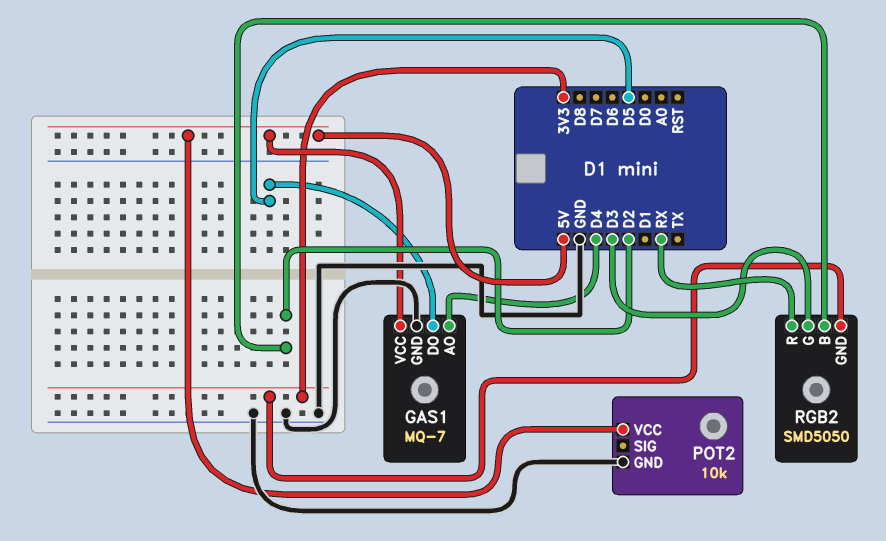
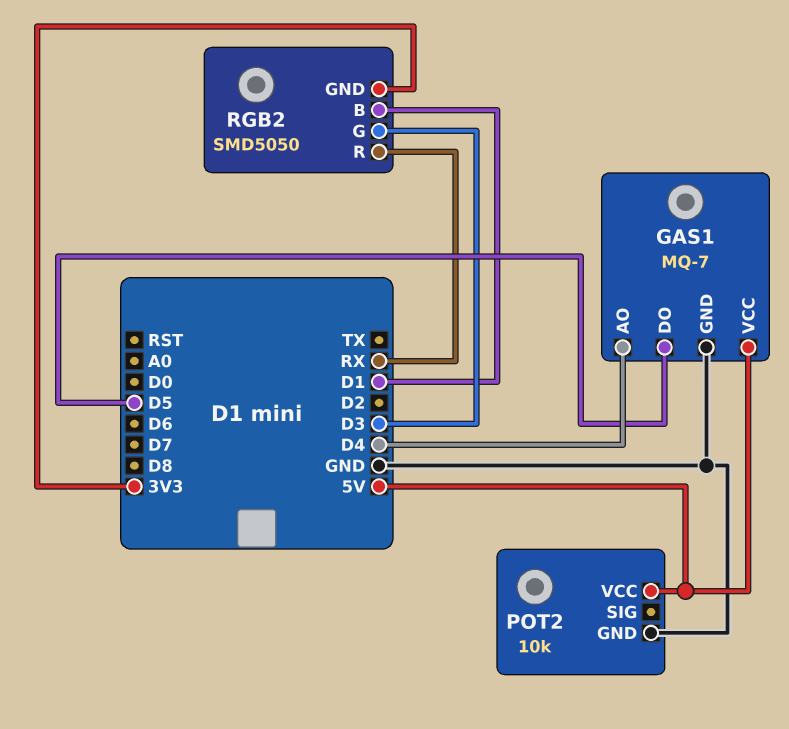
RGB2 pin B: D2 -> D1

